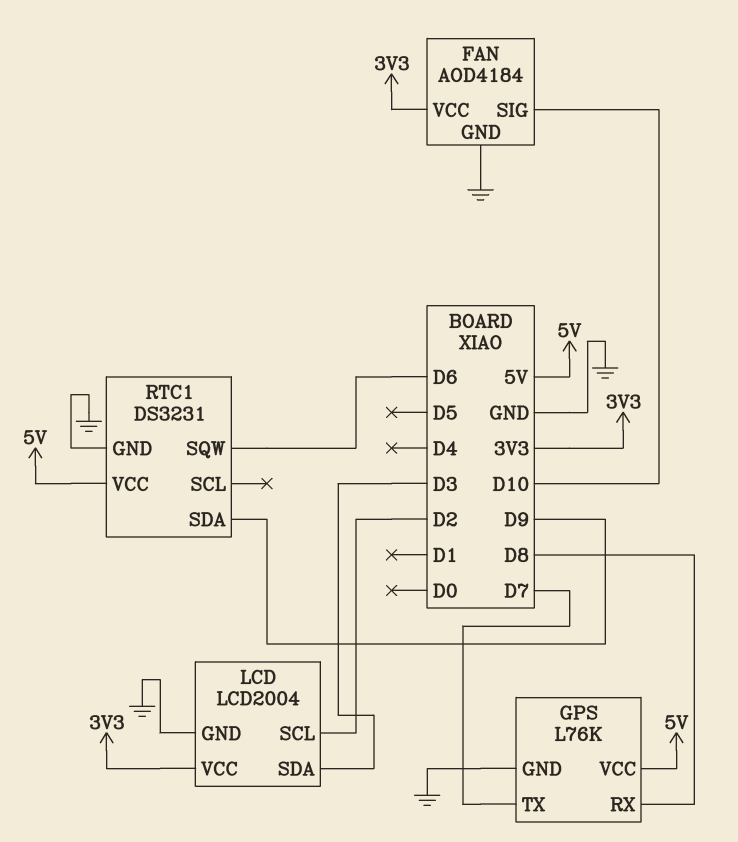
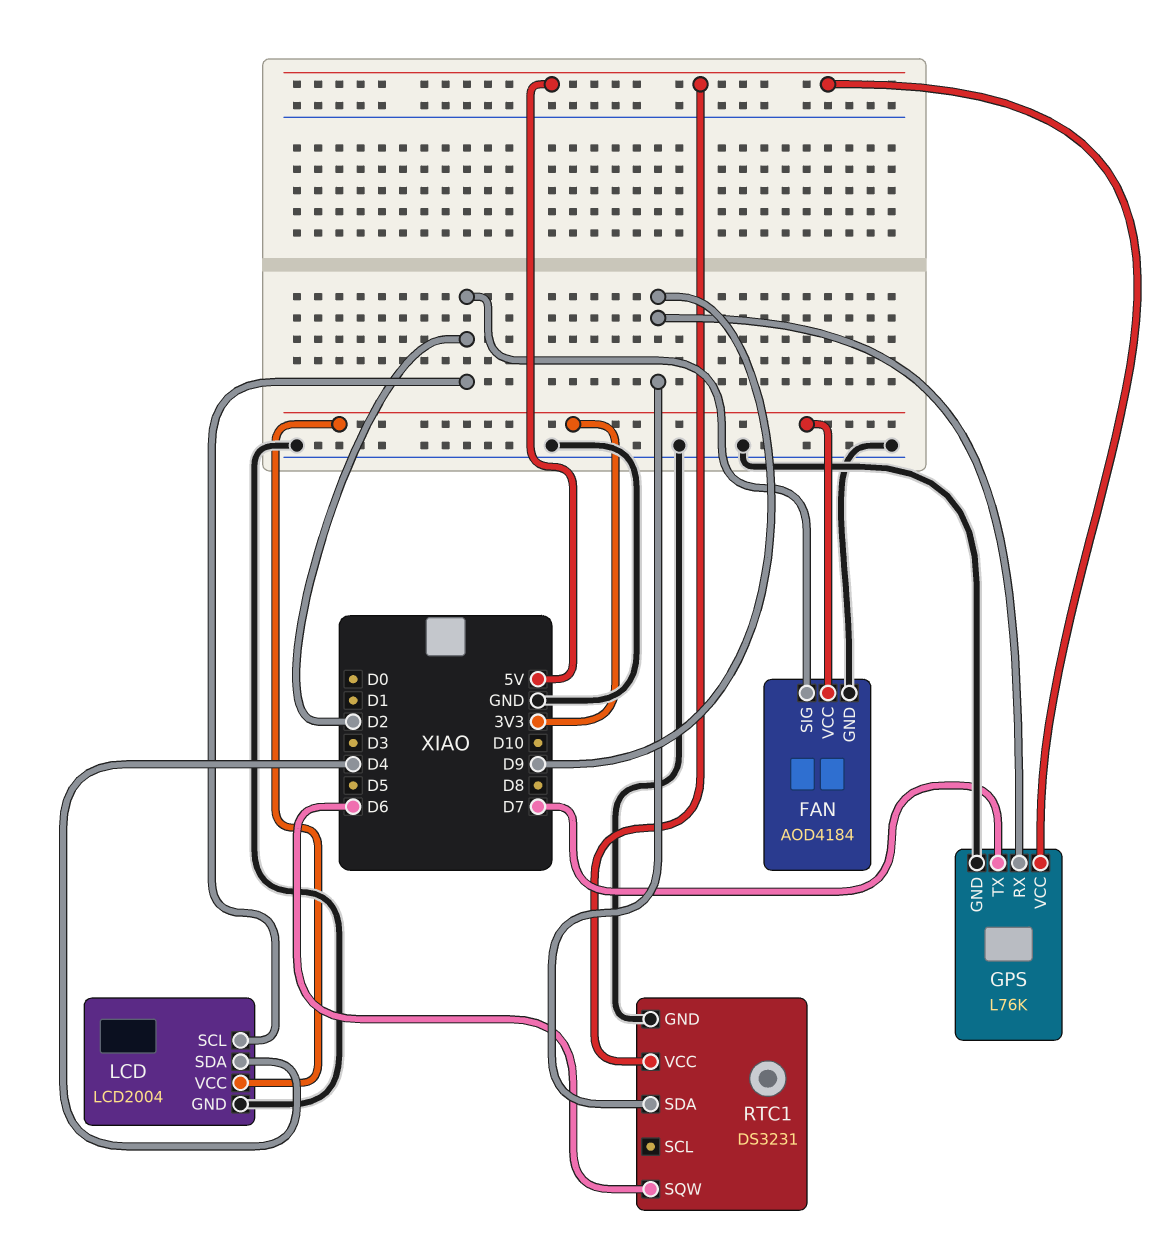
FAN pin SIG: D10 -> D2
GPS pin RX: D8 -> D9
LCD pin SDA: D3 -> D4

